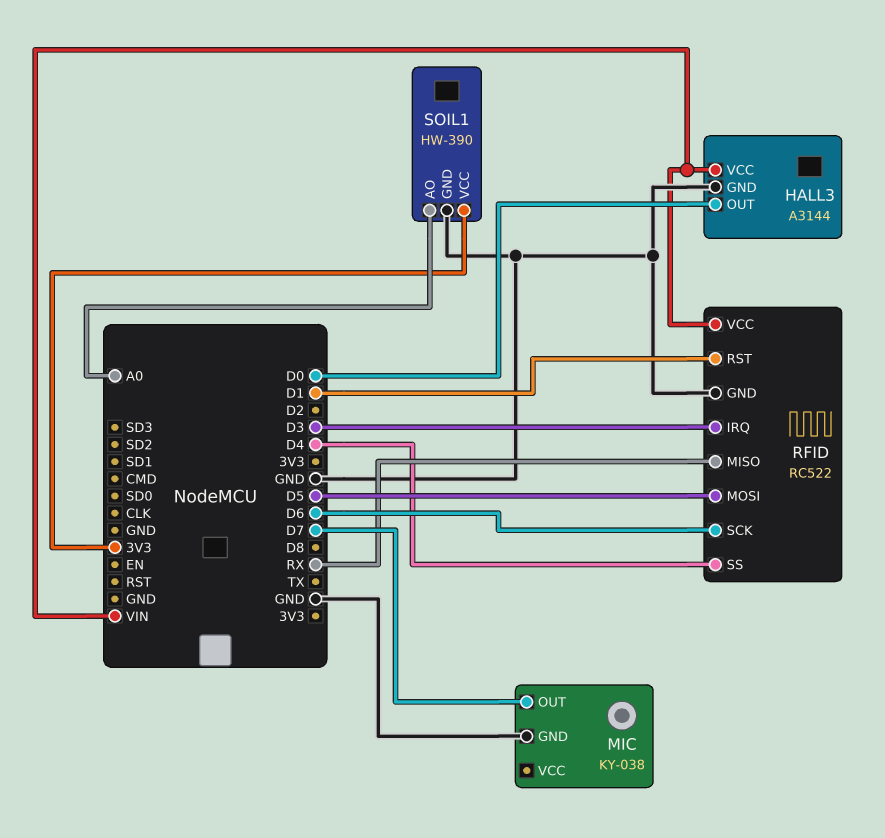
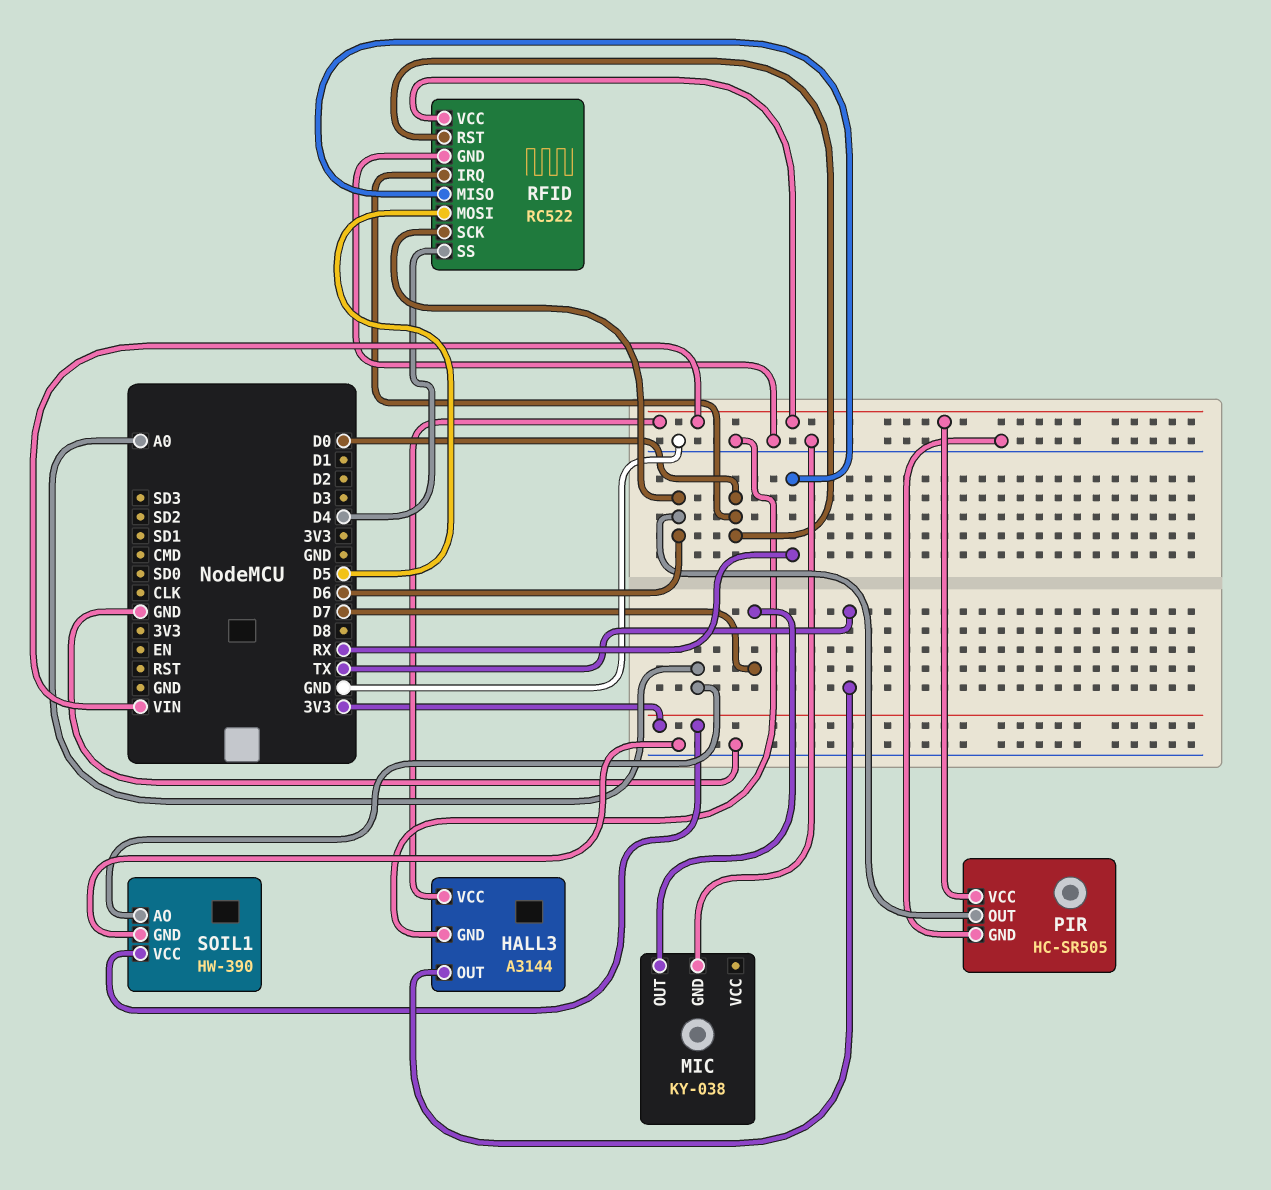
HALL3 pin OUT: D0 -> TX
PIR: none -> HC-SR505
PIR pin GND: none -> GND
PIR pin OUT: none -> D6
PIR pin VCC: none -> VIN
RFID pin IRQ: D3 -> D0
RFID pin RST: D1 -> D0

